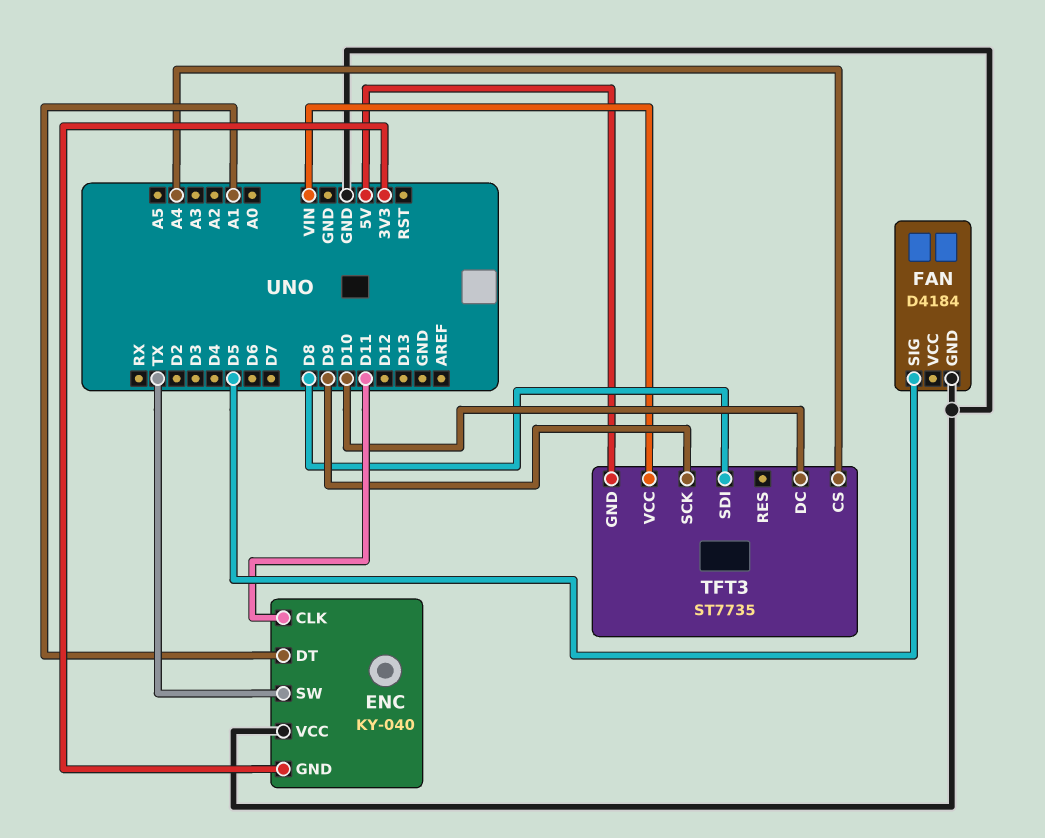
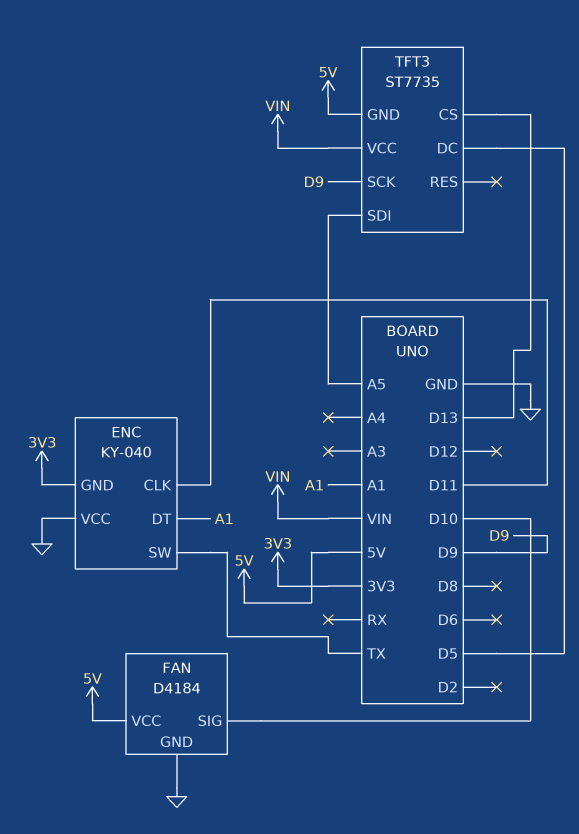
FAN pin SIG: D5 -> D10
FAN pin VCC: none -> 5V
TFT3 pin CS: A4 -> D13
TFT3 pin DC: D10 -> D5
TFT3 pin SDI: D8 -> A5

